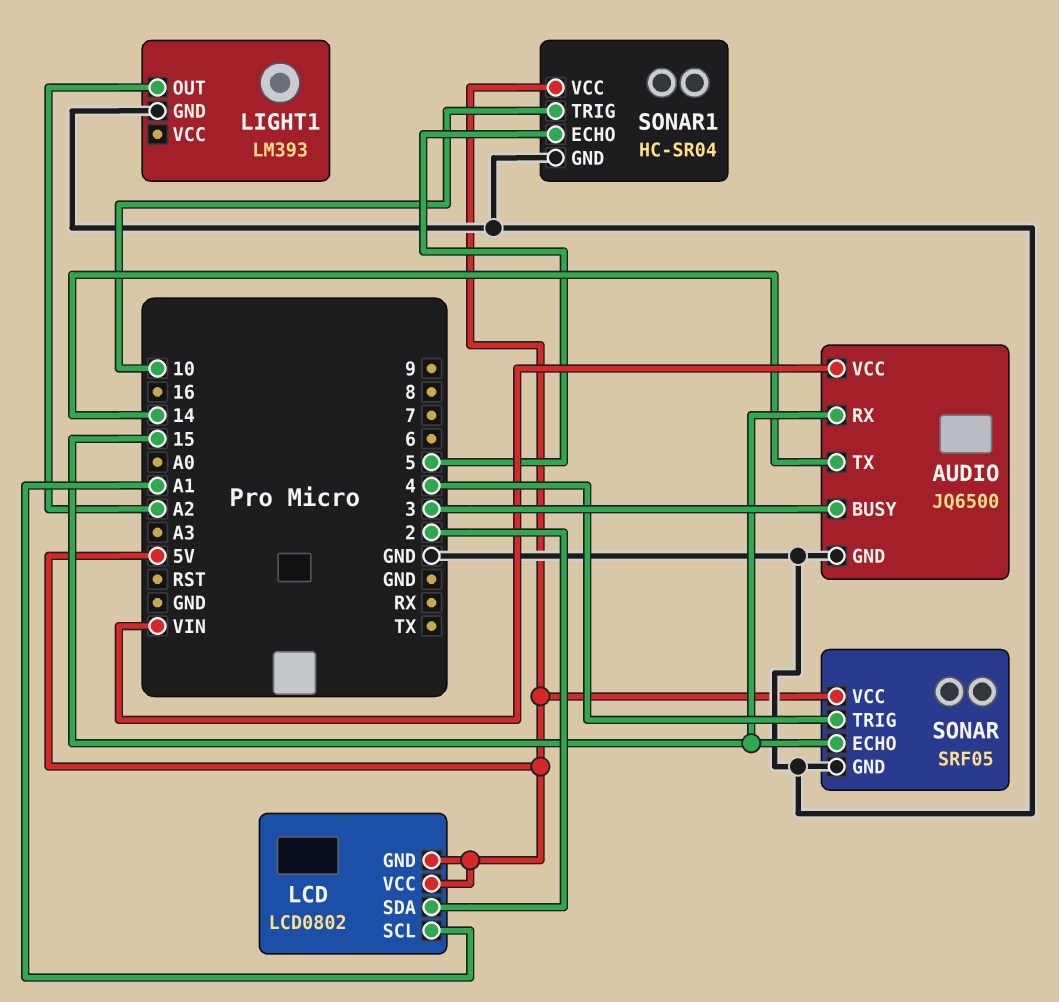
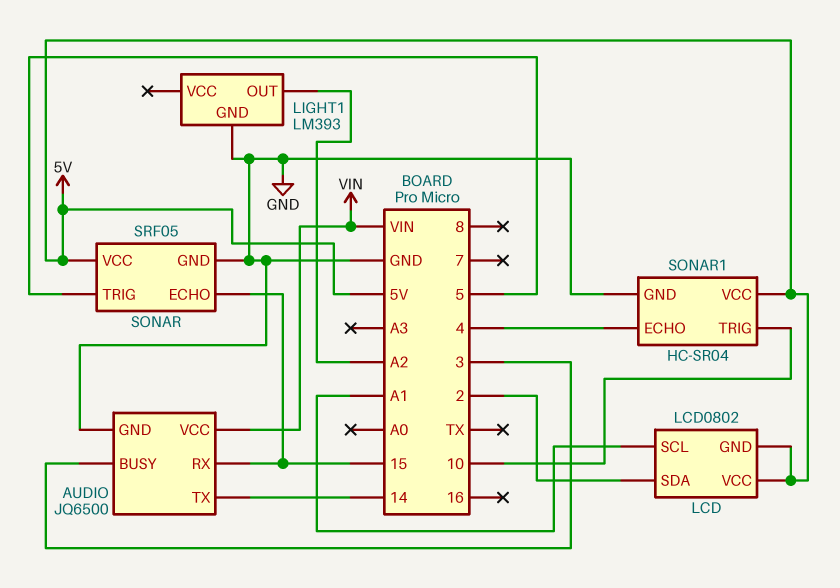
SONAR pin TRIG: 4 -> 5
SONAR1 pin ECHO: 5 -> 4

